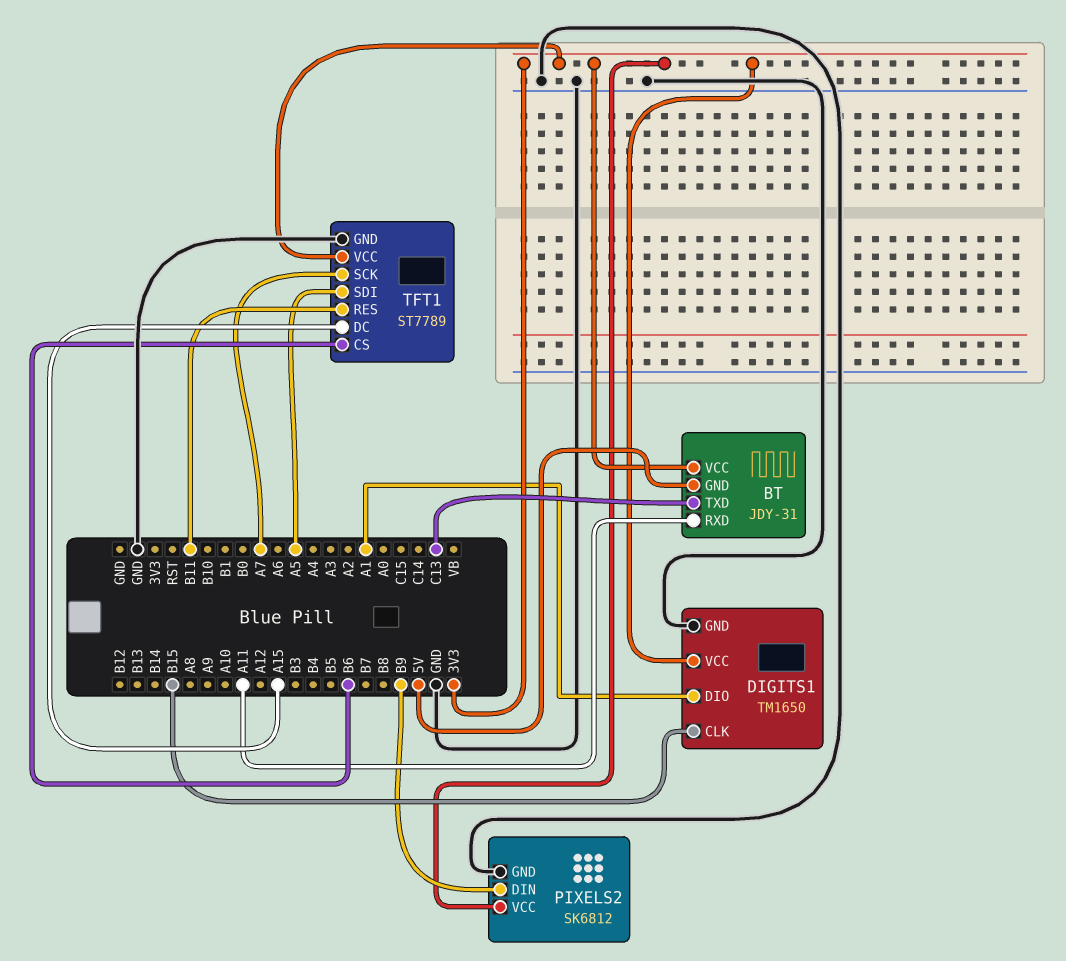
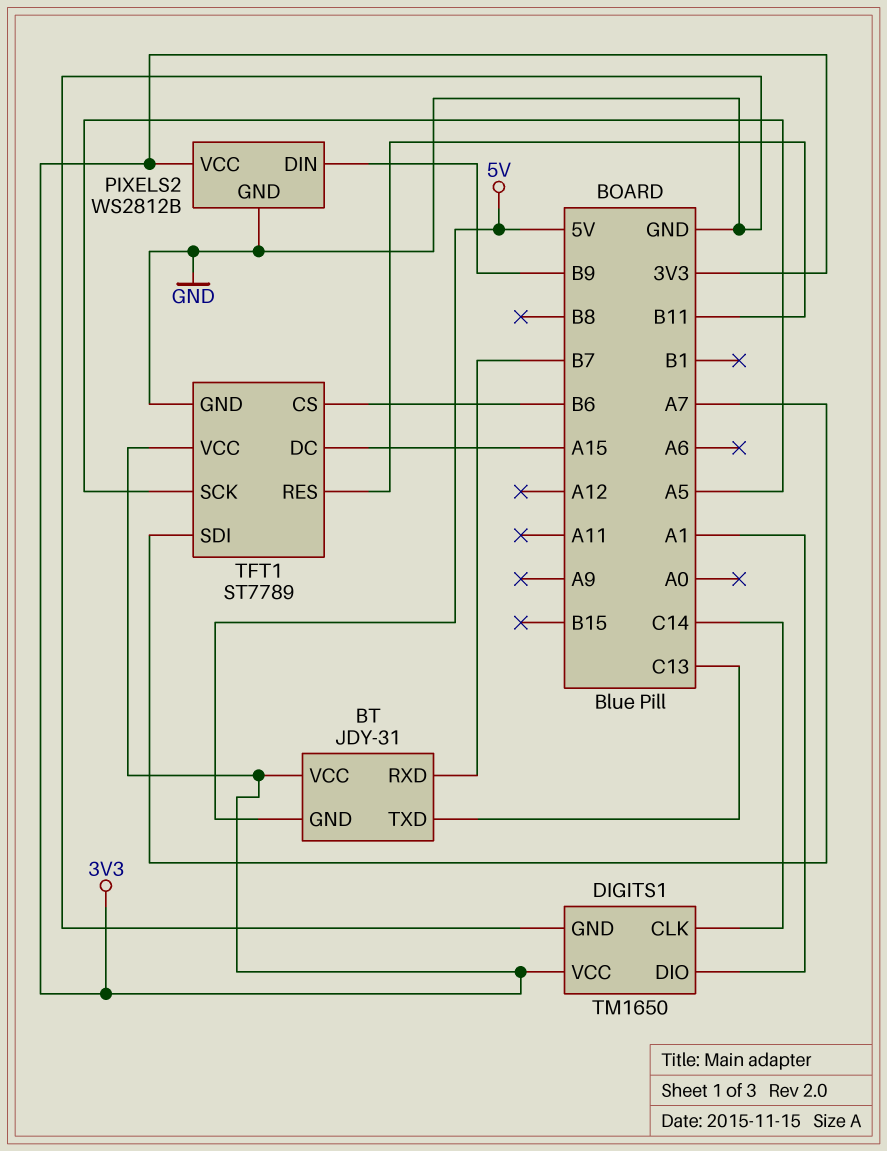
BT pin RXD: A11 -> B7
DIGITS1 pin CLK: B15 -> C14
PIXELS2: SK6812 -> WS2812B
TFT1 pin SCK: A7 -> A5
TFT1 pin SDI: A5 -> A7

